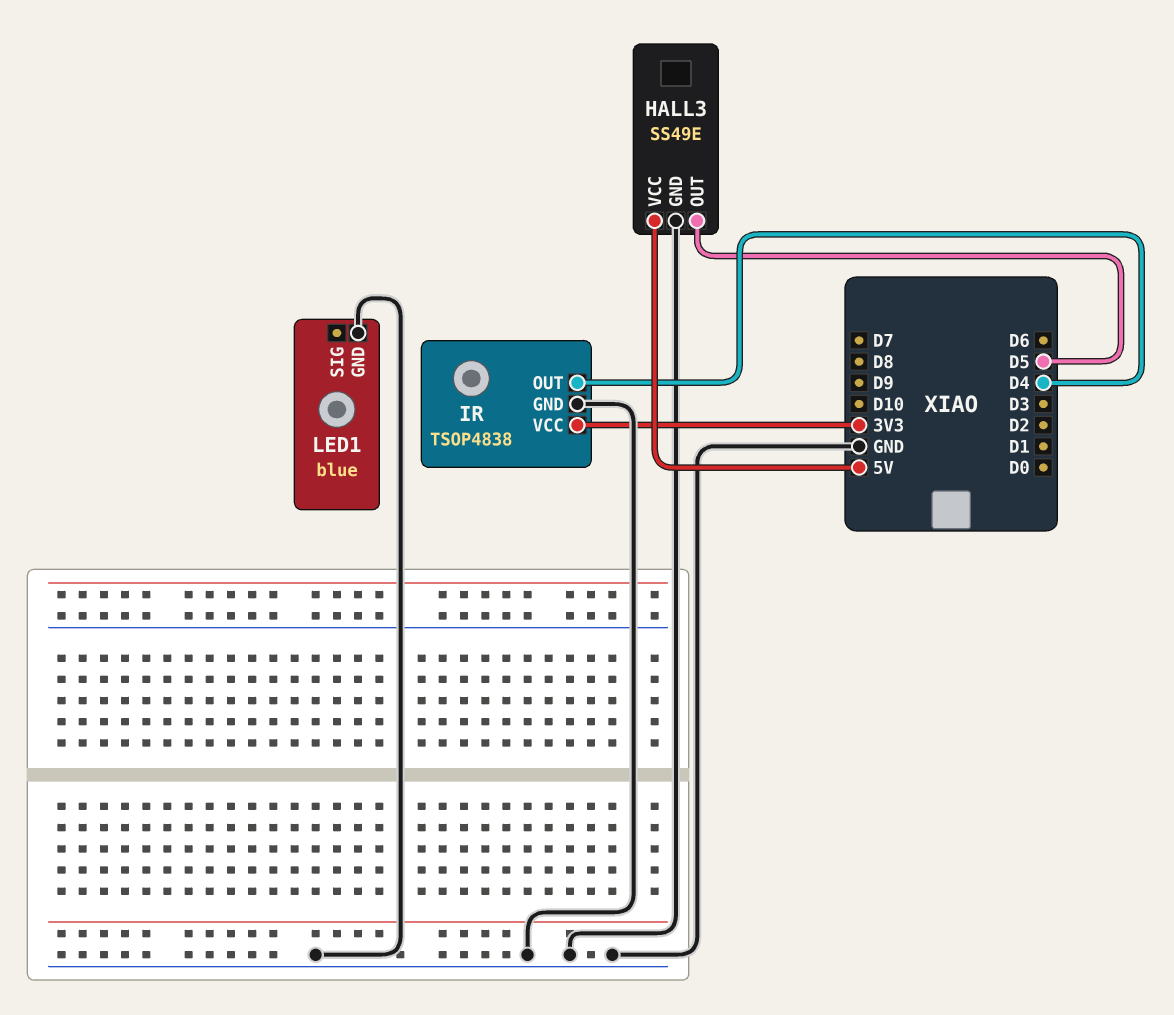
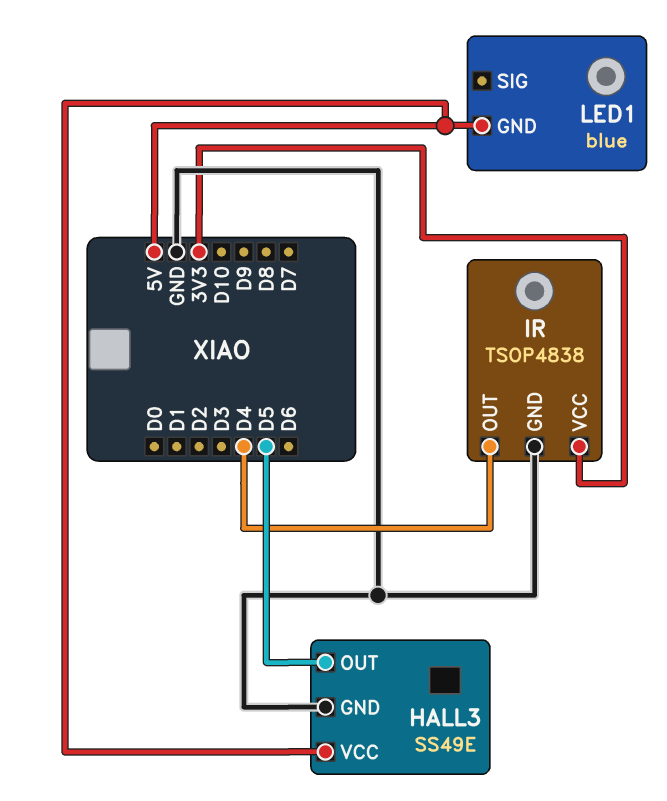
LED1 pin GND: GND -> 5V

